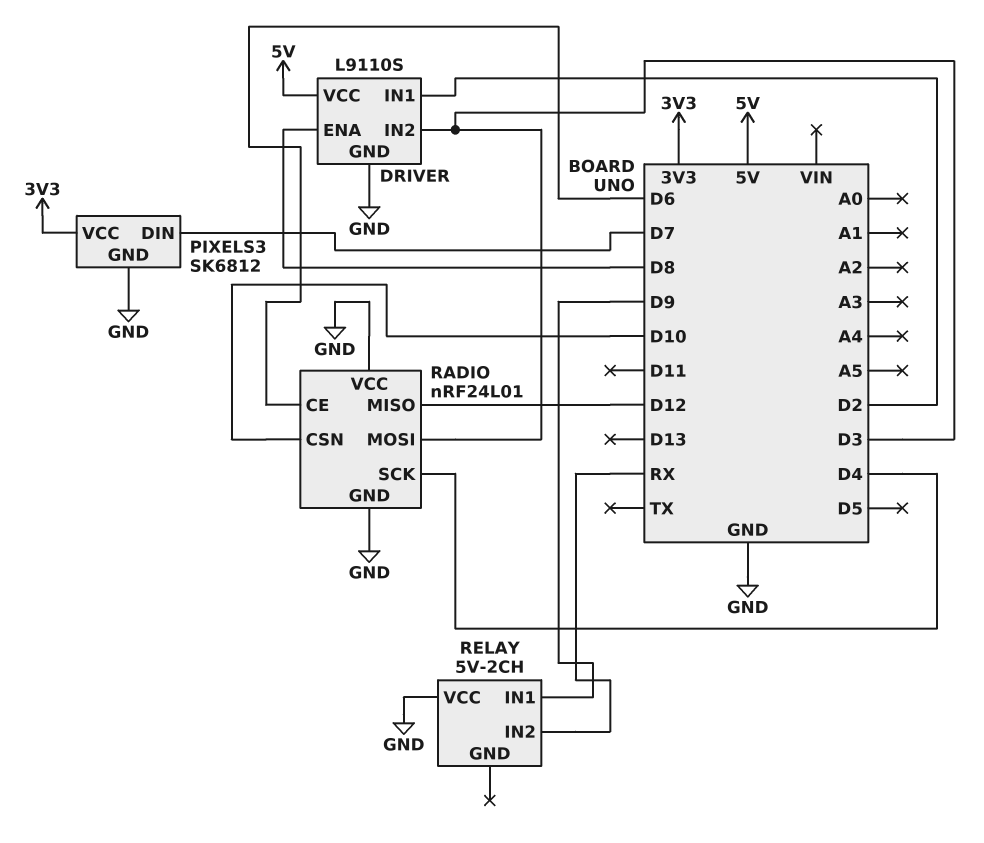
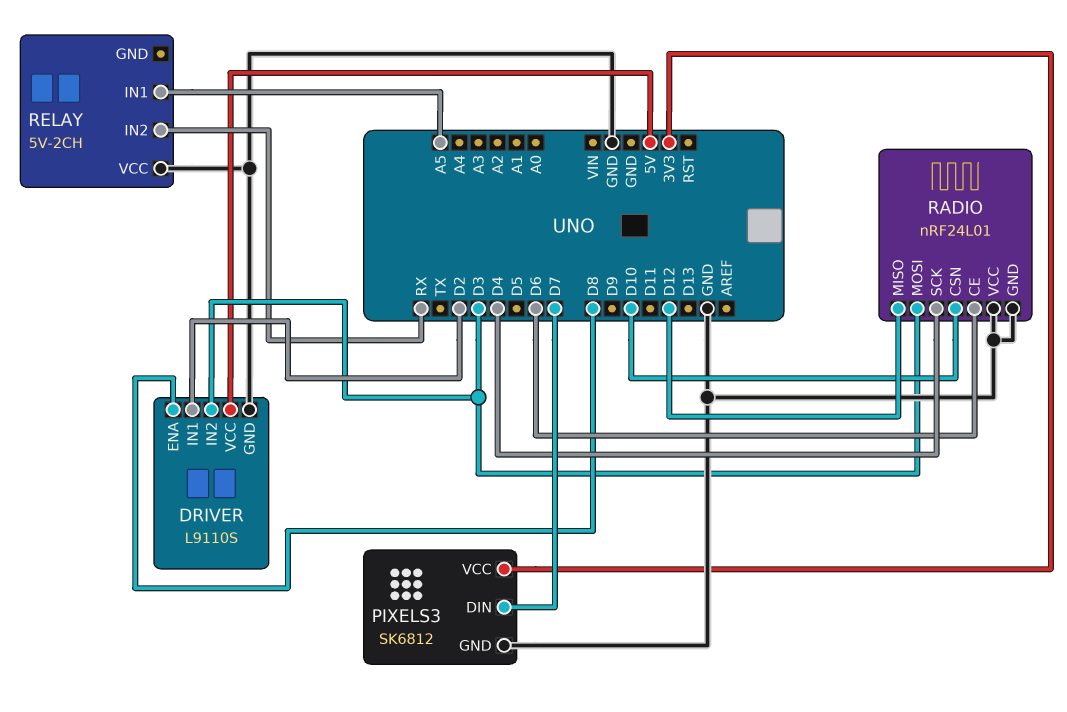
RELAY pin IN1: D9 -> A5

